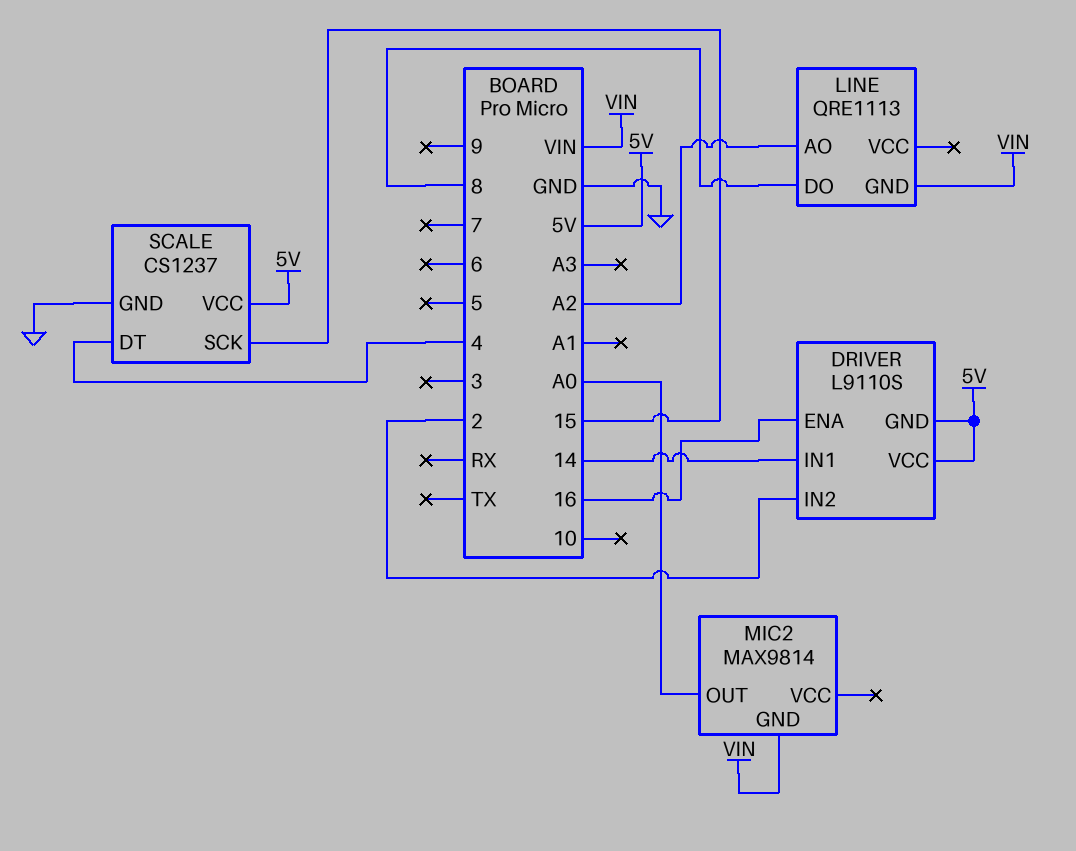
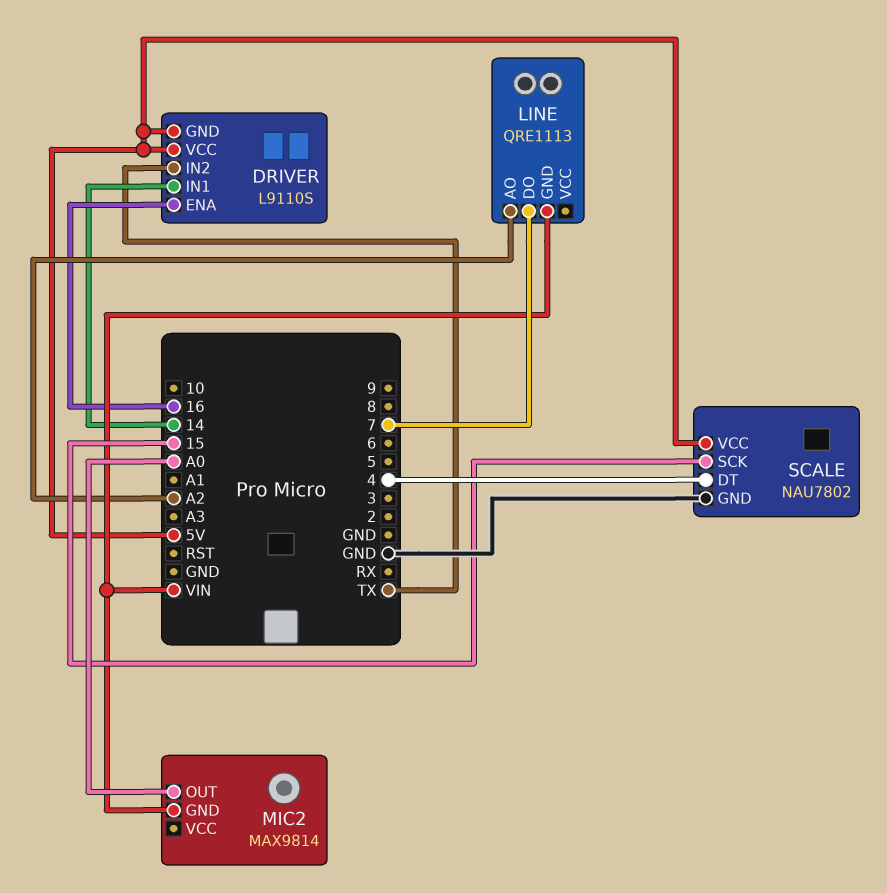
DRIVER pin IN2: 2 -> TX
LINE pin DO: 8 -> 7
SCALE: CS1237 -> NAU7802

